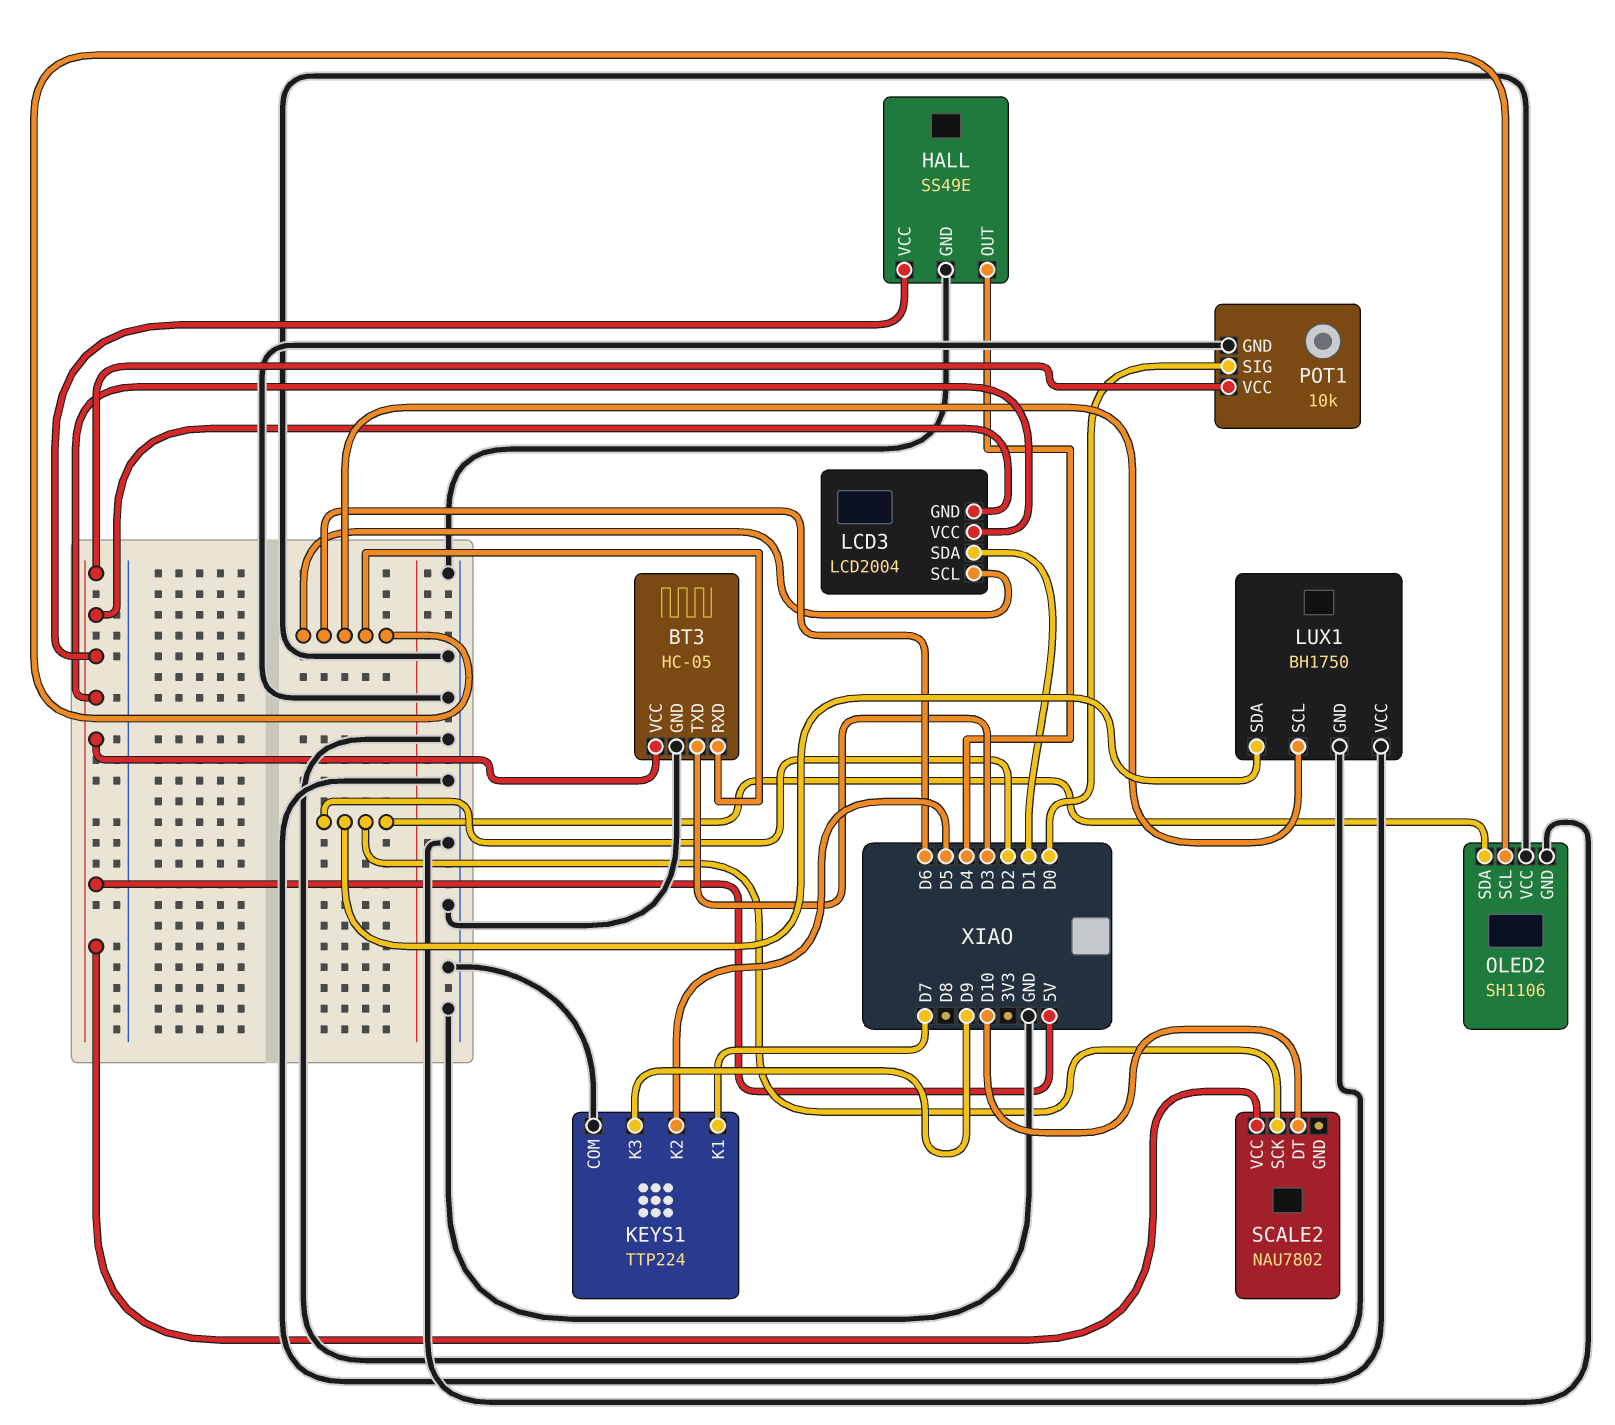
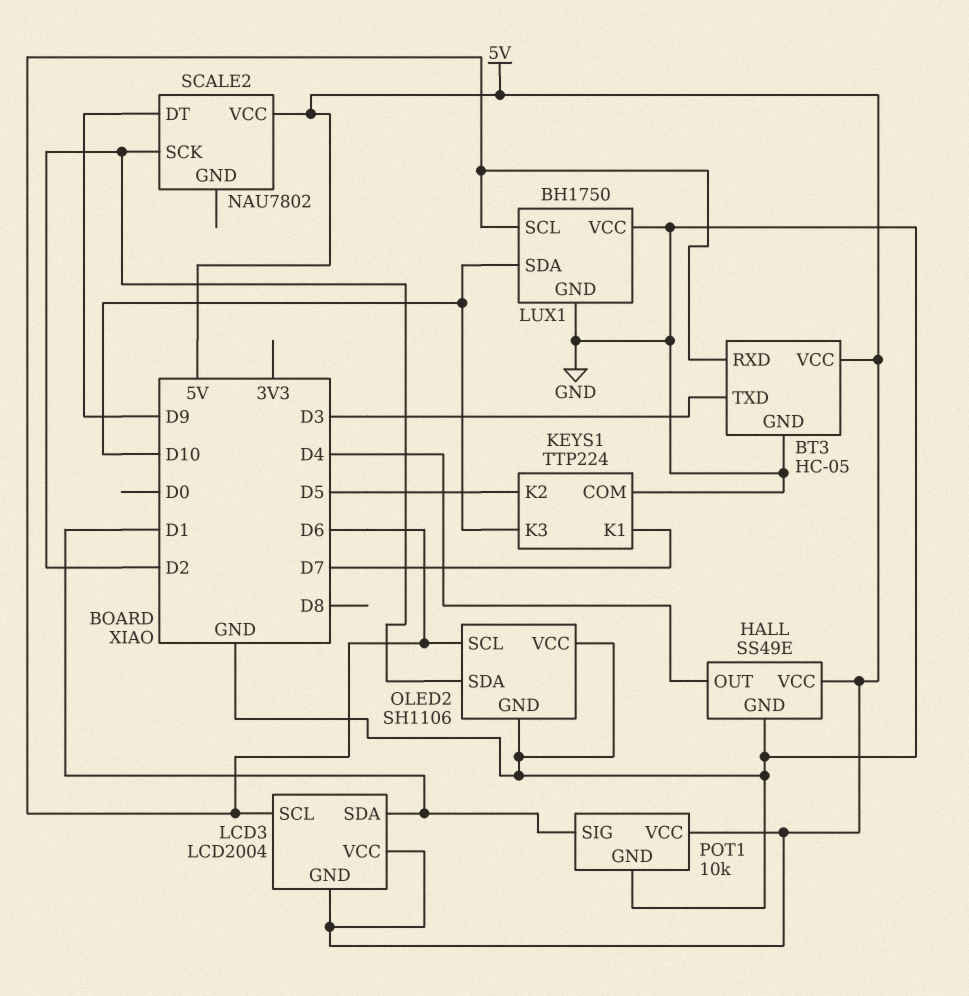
KEYS1 pin K3: D9 -> D10
LUX1 pin SDA: D2 -> D10
POT1 pin SIG: D0 -> D1
SCALE2 pin DT: D10 -> D9

